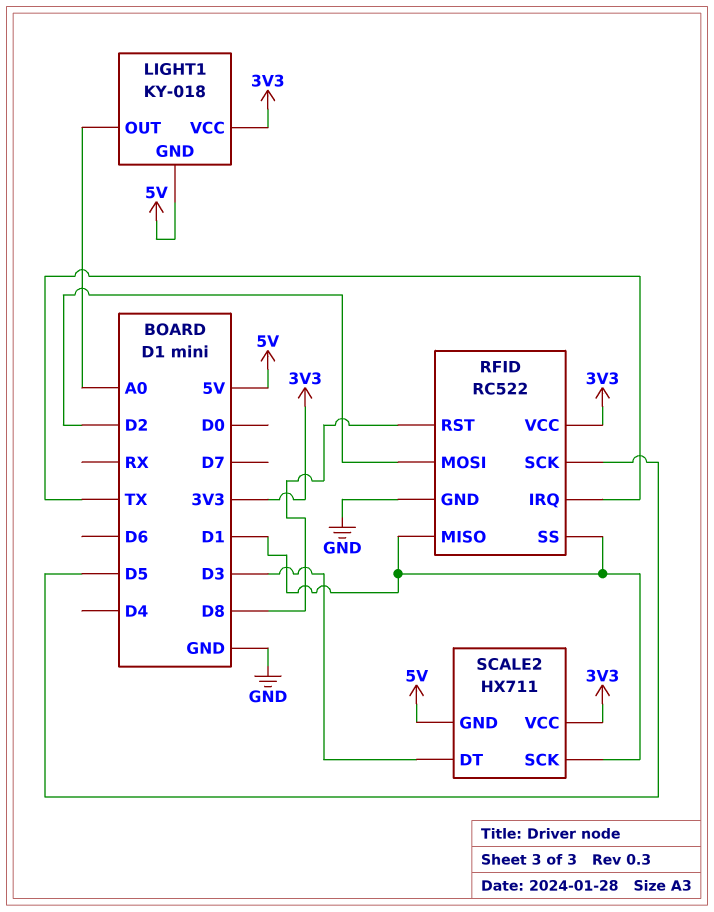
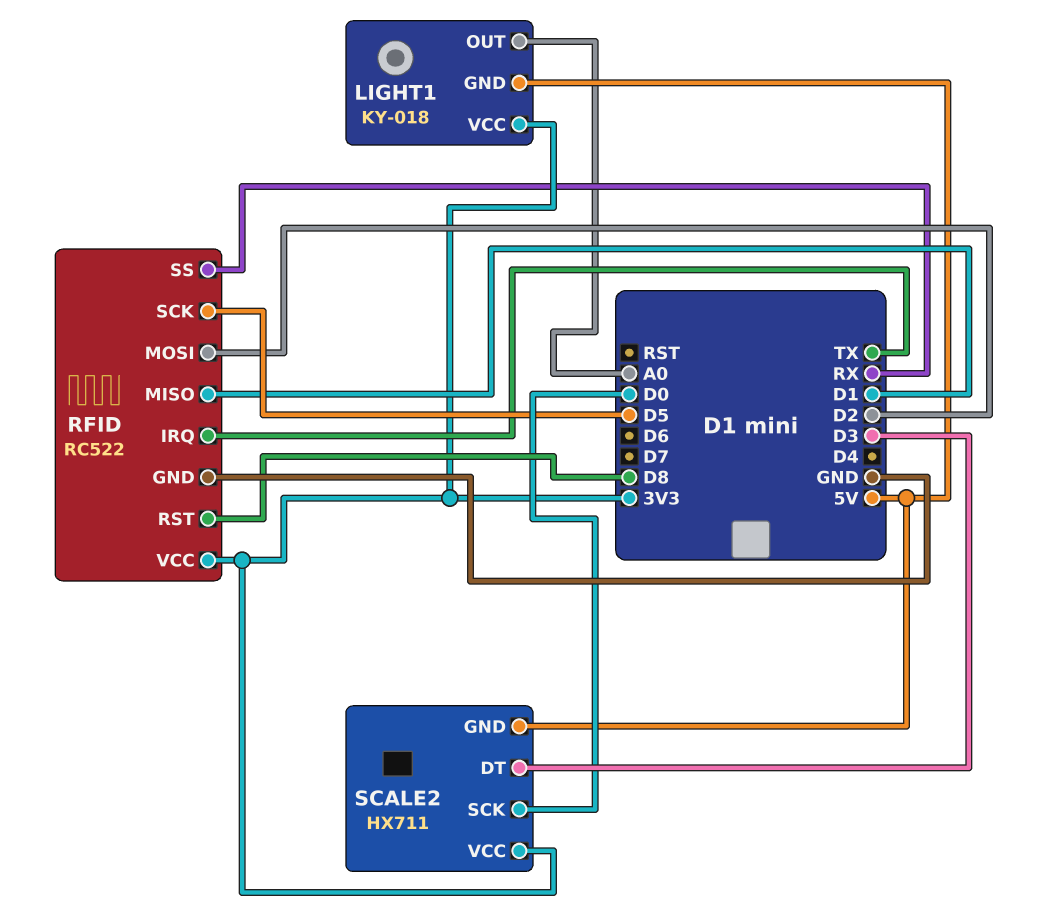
RFID pin SS: D1 -> RX
SCALE2 pin SCK: D1 -> D0

